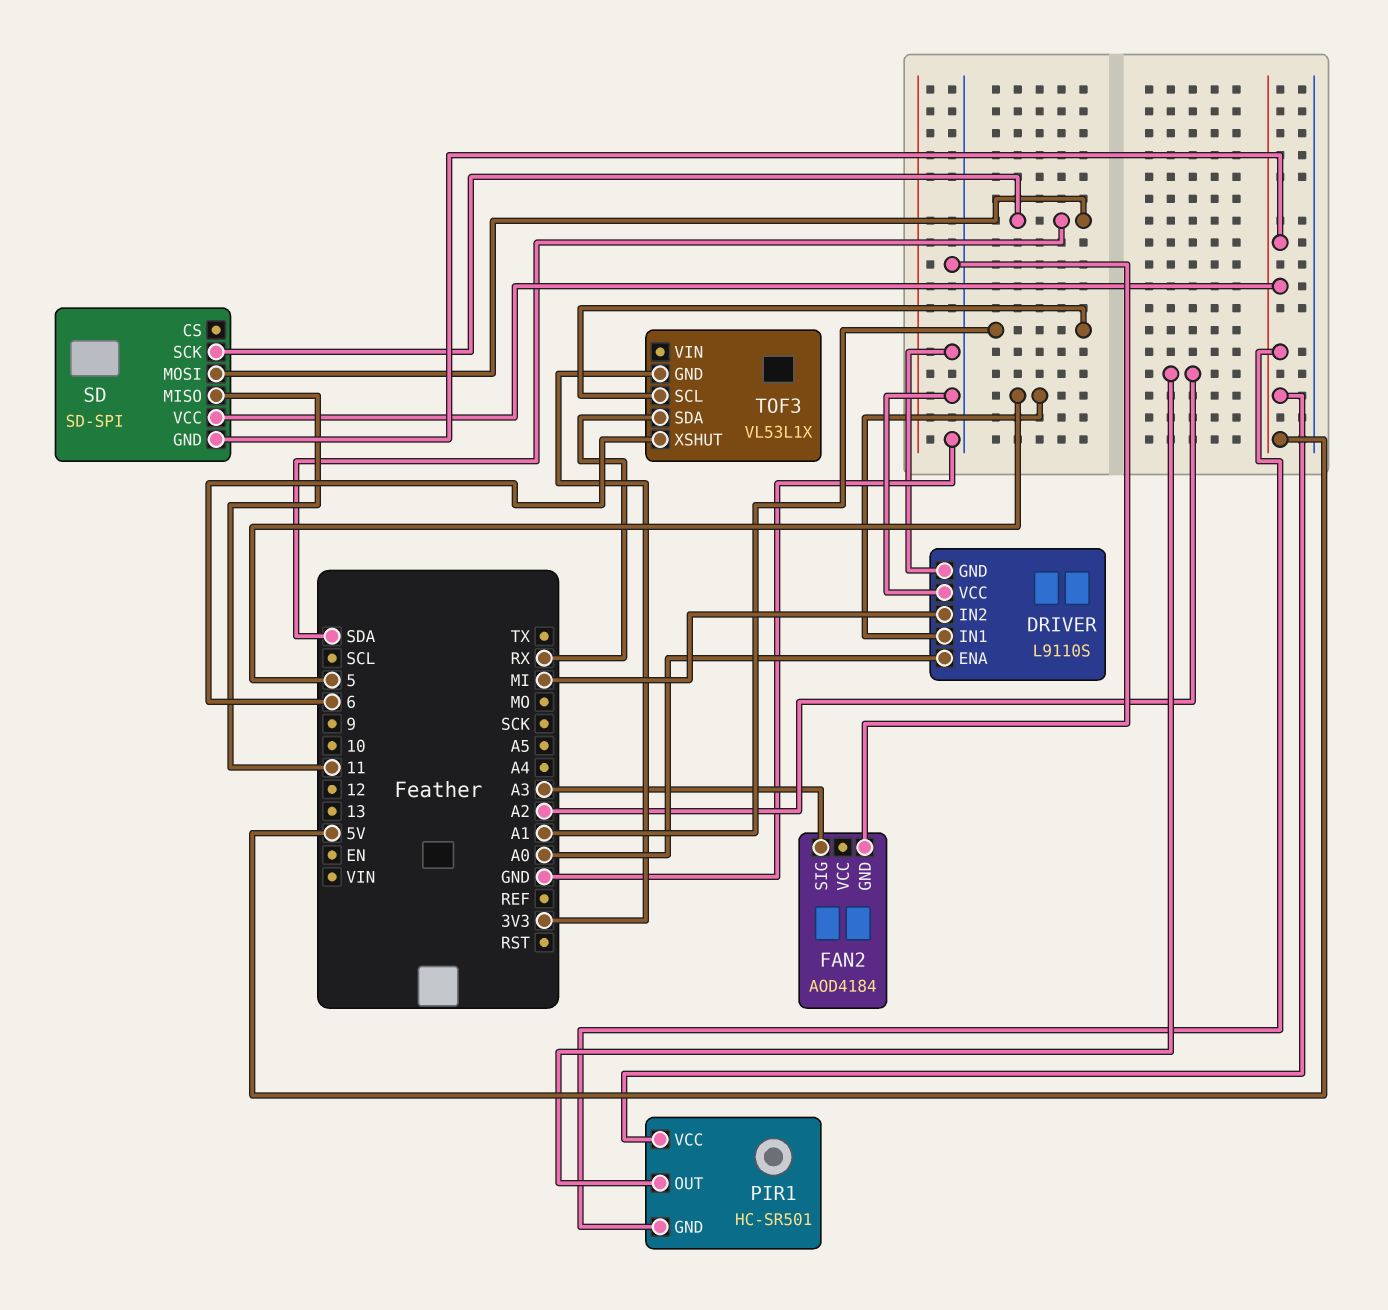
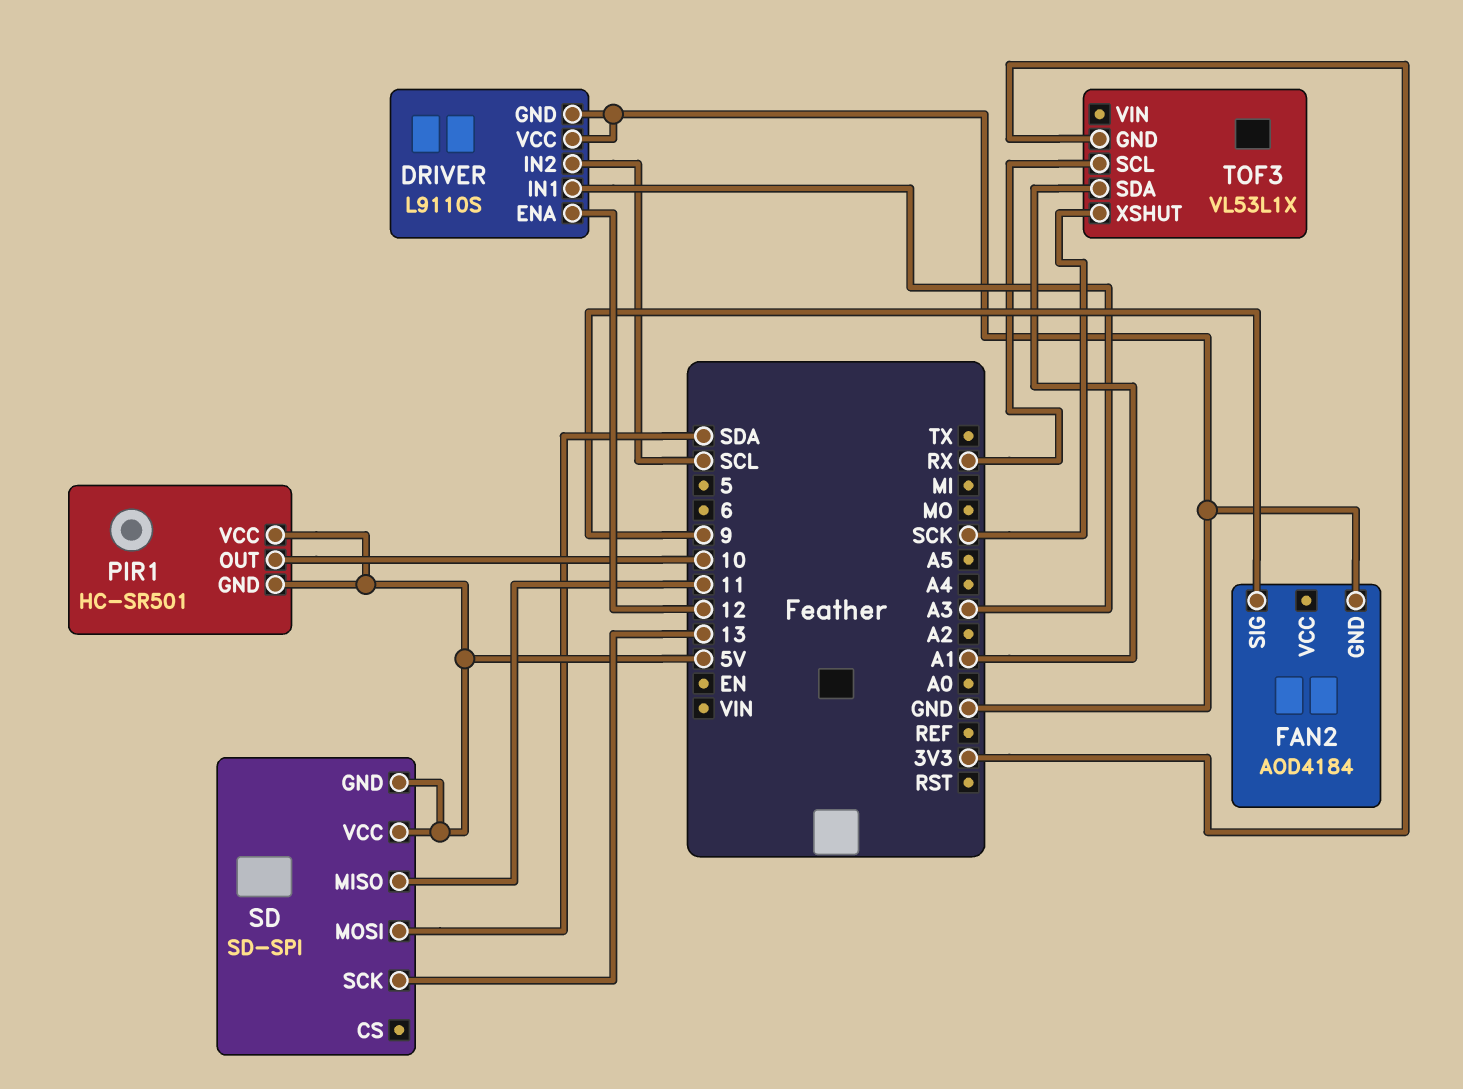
DRIVER pin ENA: A0 -> 12
DRIVER pin IN1: 5 -> A3
DRIVER pin IN2: MI -> SCL
FAN2 pin SIG: A3 -> 9
PIR1 pin OUT: A2 -> 10
SD pin SCK: SDA -> 13
TOF3 pin SCL: A1 -> RX
TOF3 pin SDA: RX -> A1
TOF3 pin XSHUT: 6 -> SCK

